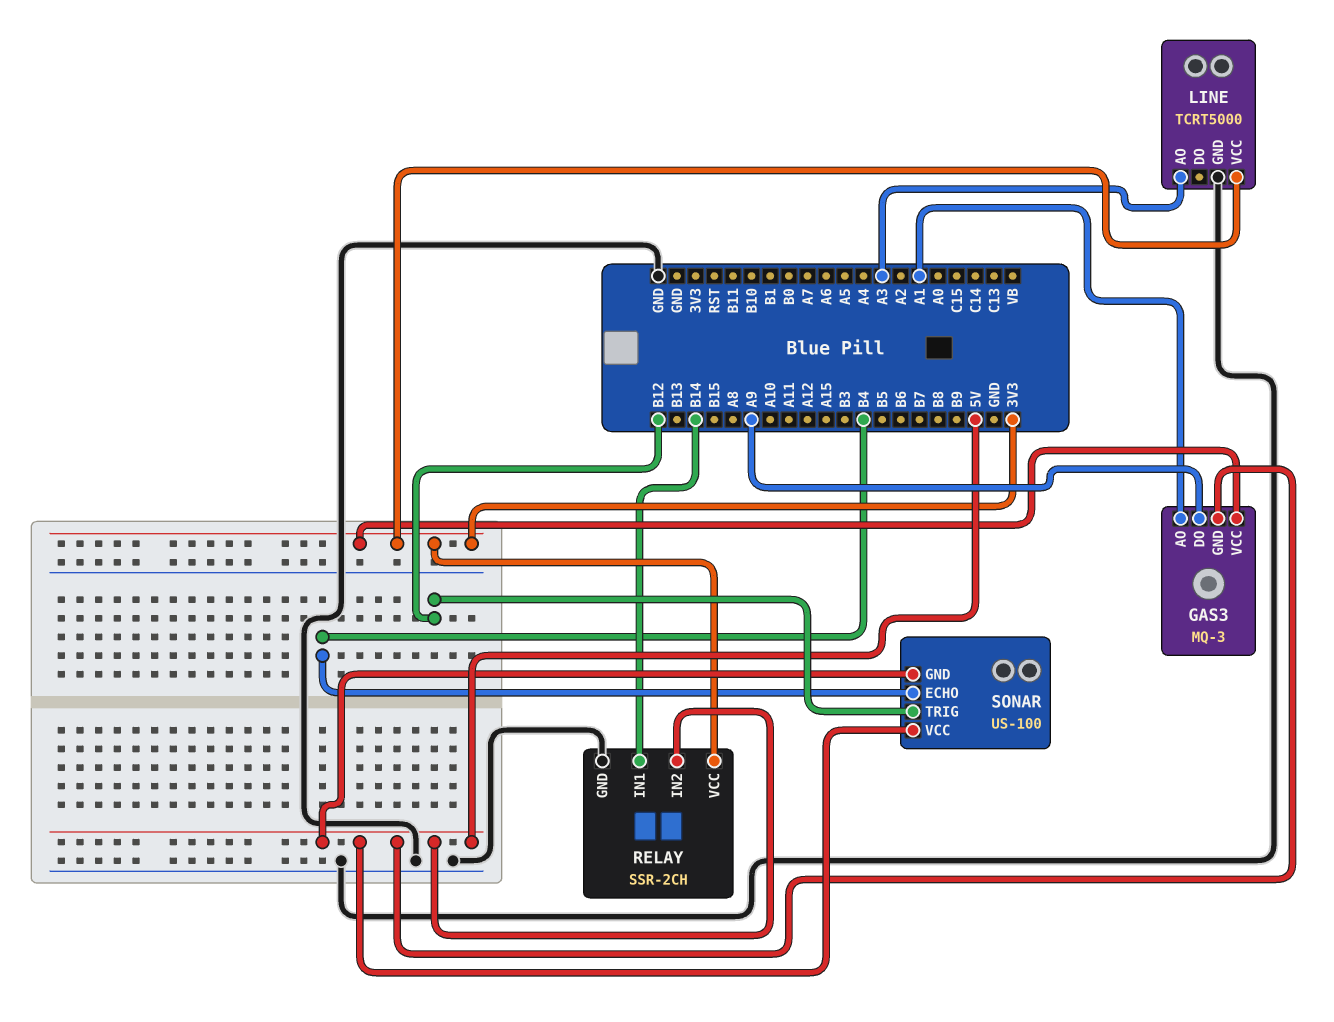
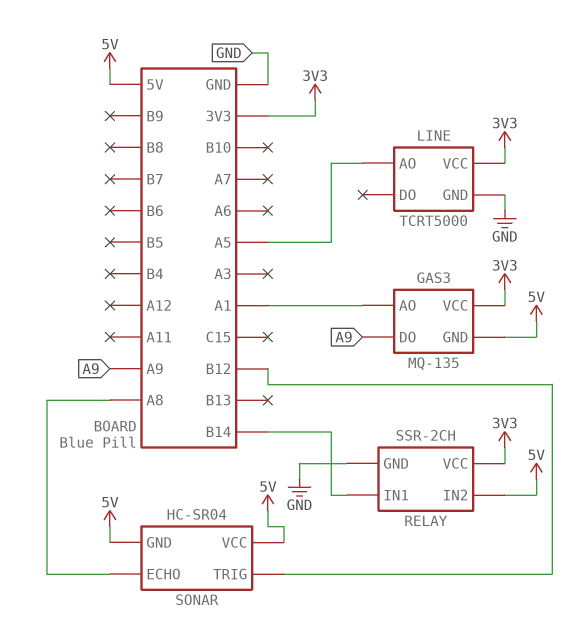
GAS3: MQ-3 -> MQ-135
LINE pin AO: A3 -> A5
SONAR: US-100 -> HC-SR04
SONAR pin ECHO: B4 -> A8

